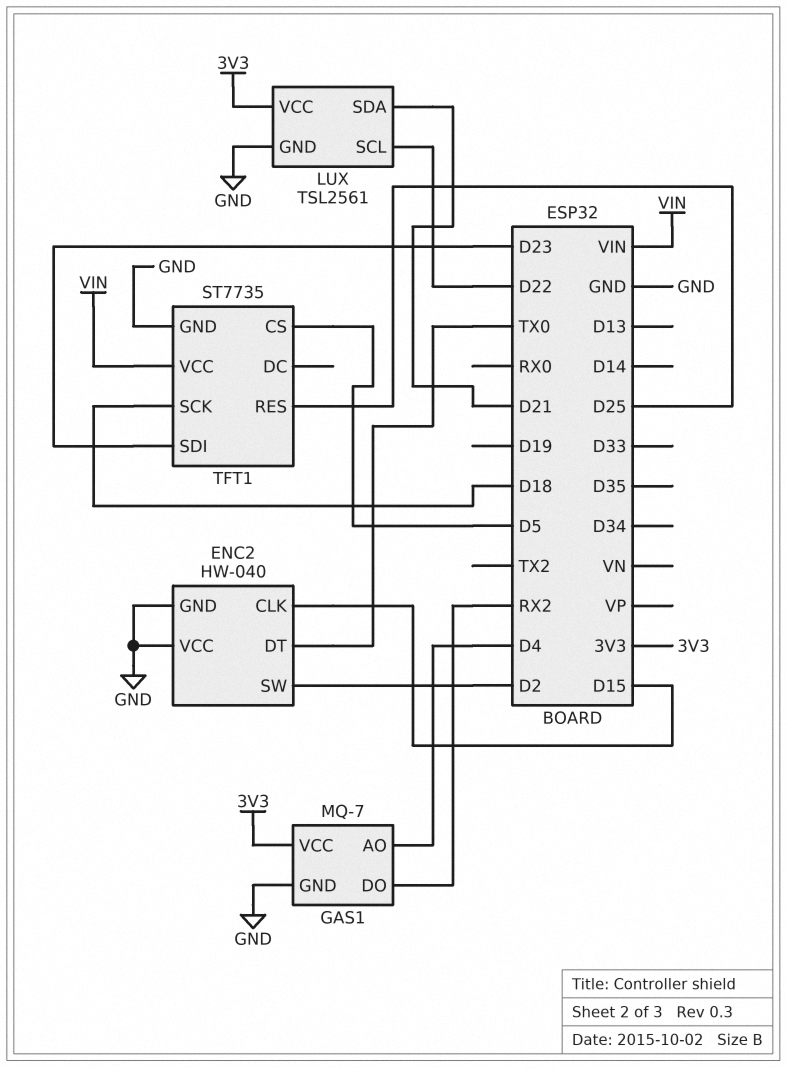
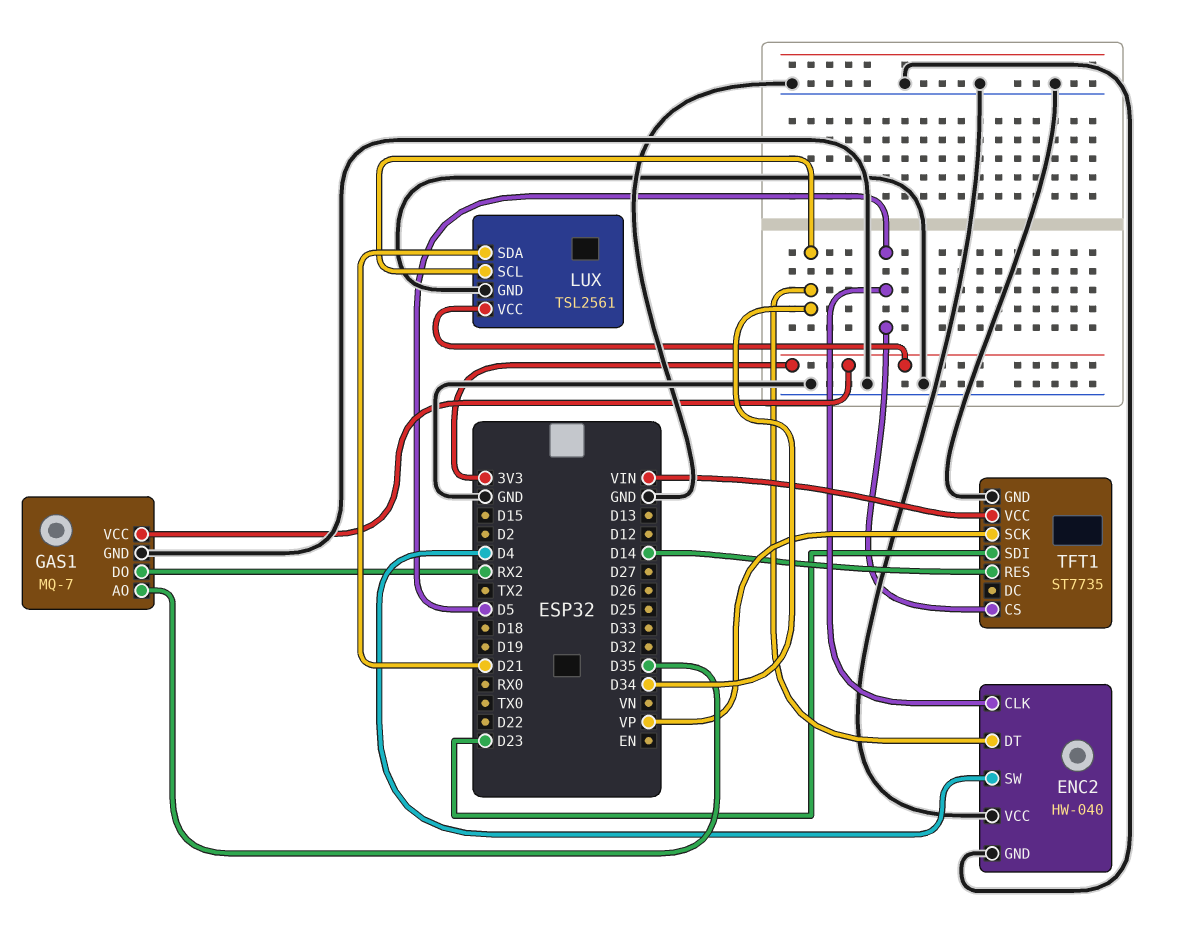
ENC2 pin CLK: D15 -> D5
ENC2 pin DT: TX0 -> D34
ENC2 pin SW: D2 -> D4
GAS1 pin AO: D4 -> D35
LUX pin SCL: D22 -> D34
TFT1 pin RES: D25 -> D14
TFT1 pin SCK: D18 -> VP

